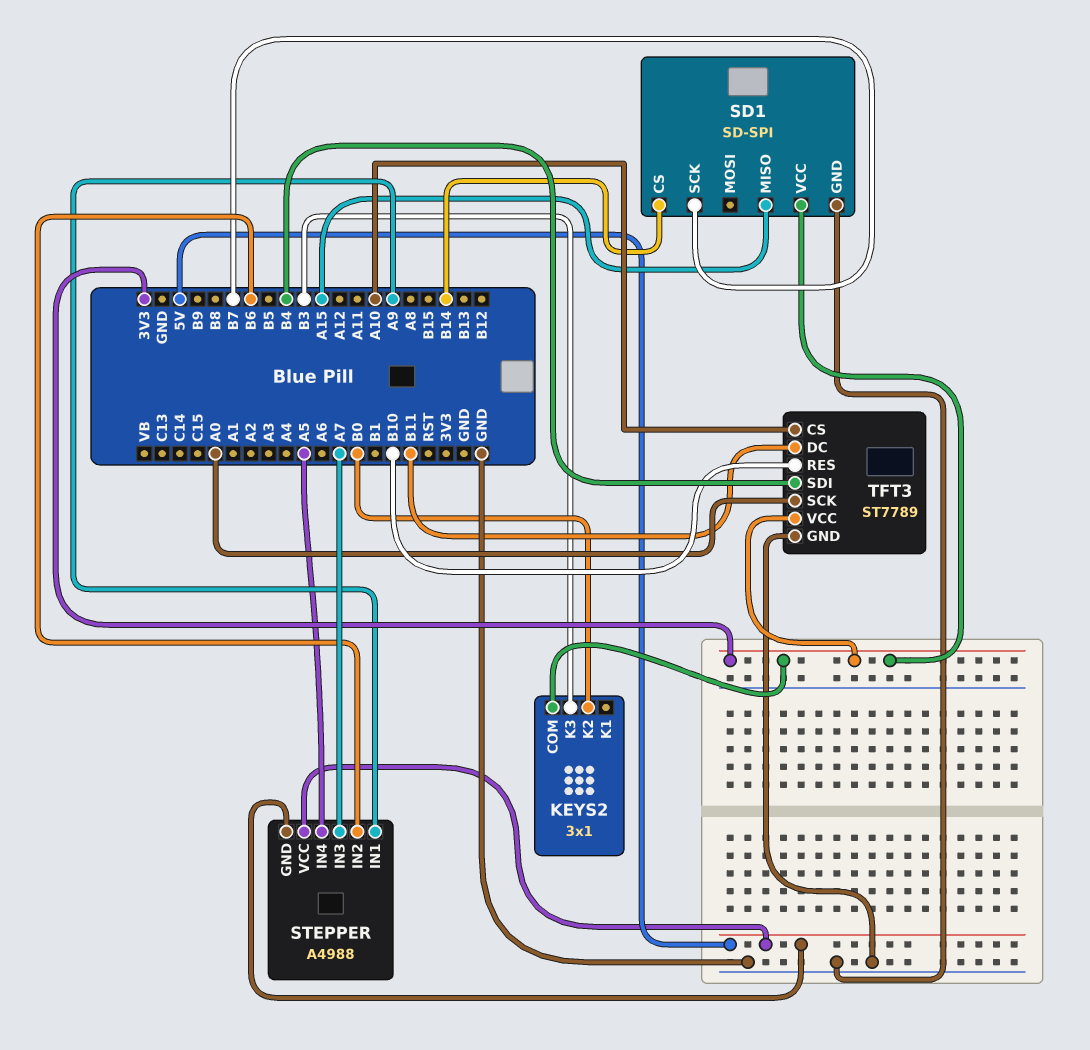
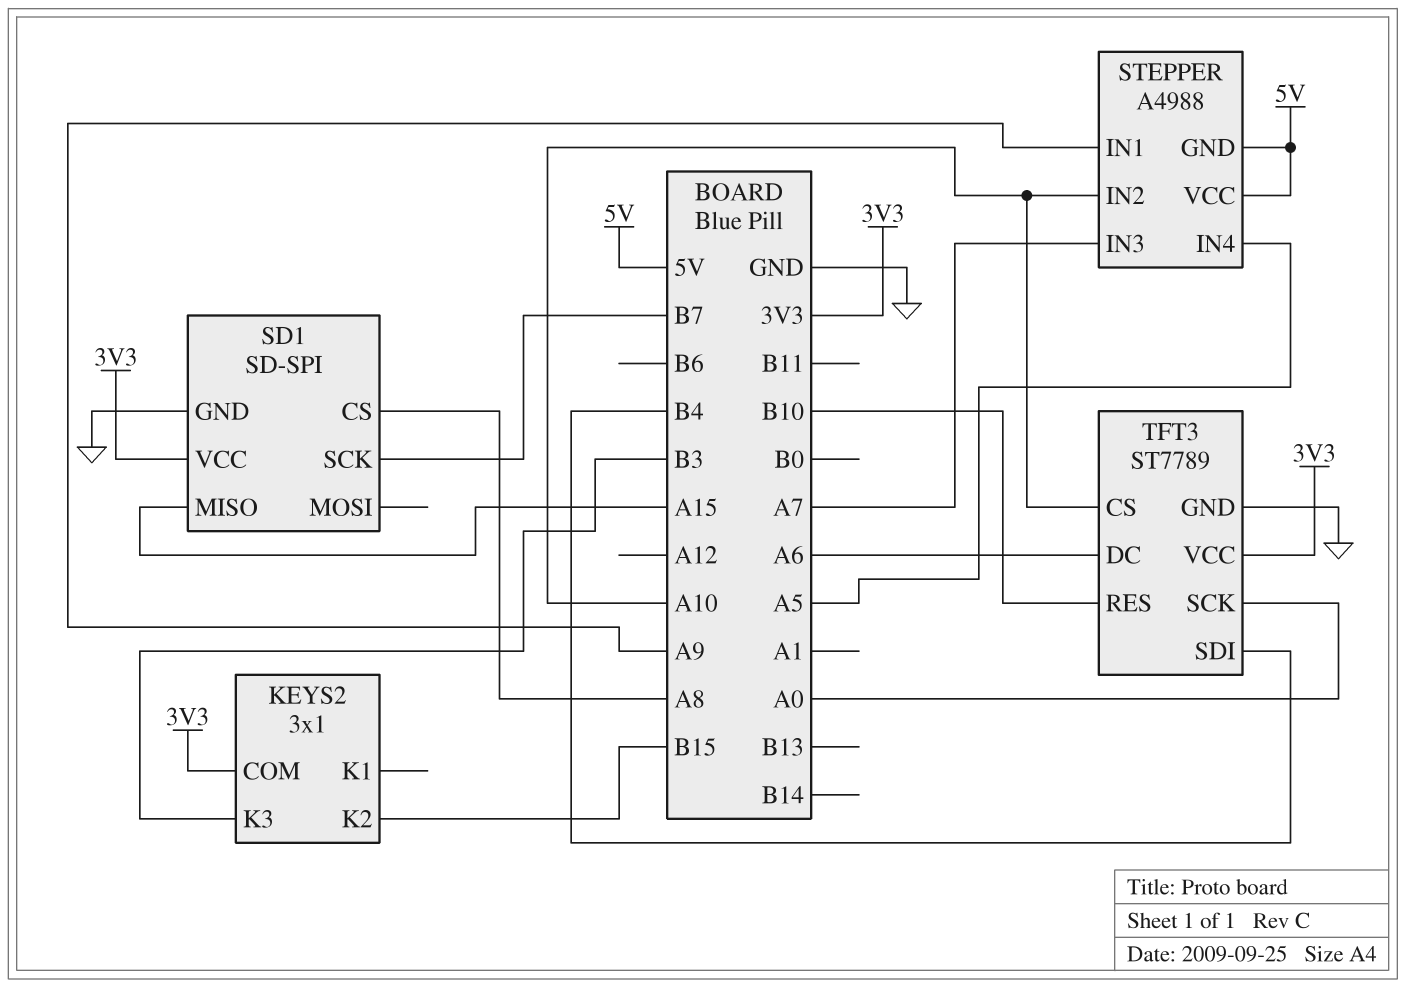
KEYS2 pin K2: B0 -> B15
SD1 pin CS: B14 -> A8
STEPPER pin IN2: B6 -> A10
TFT3 pin DC: B11 -> A6

